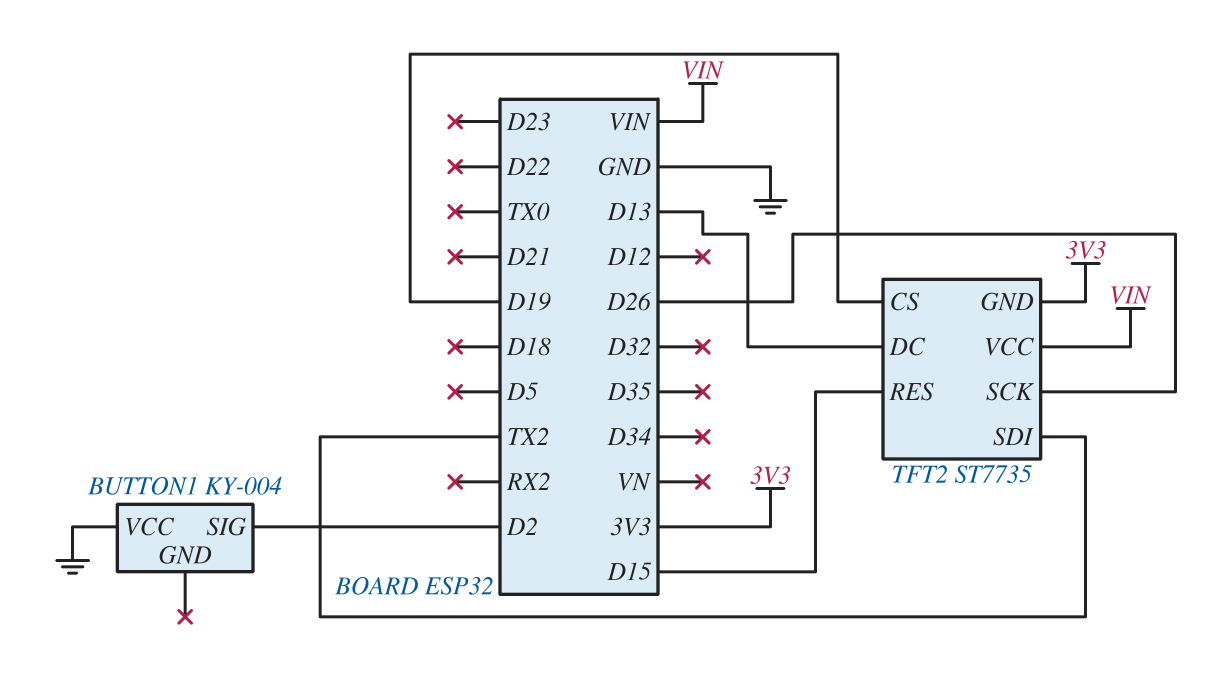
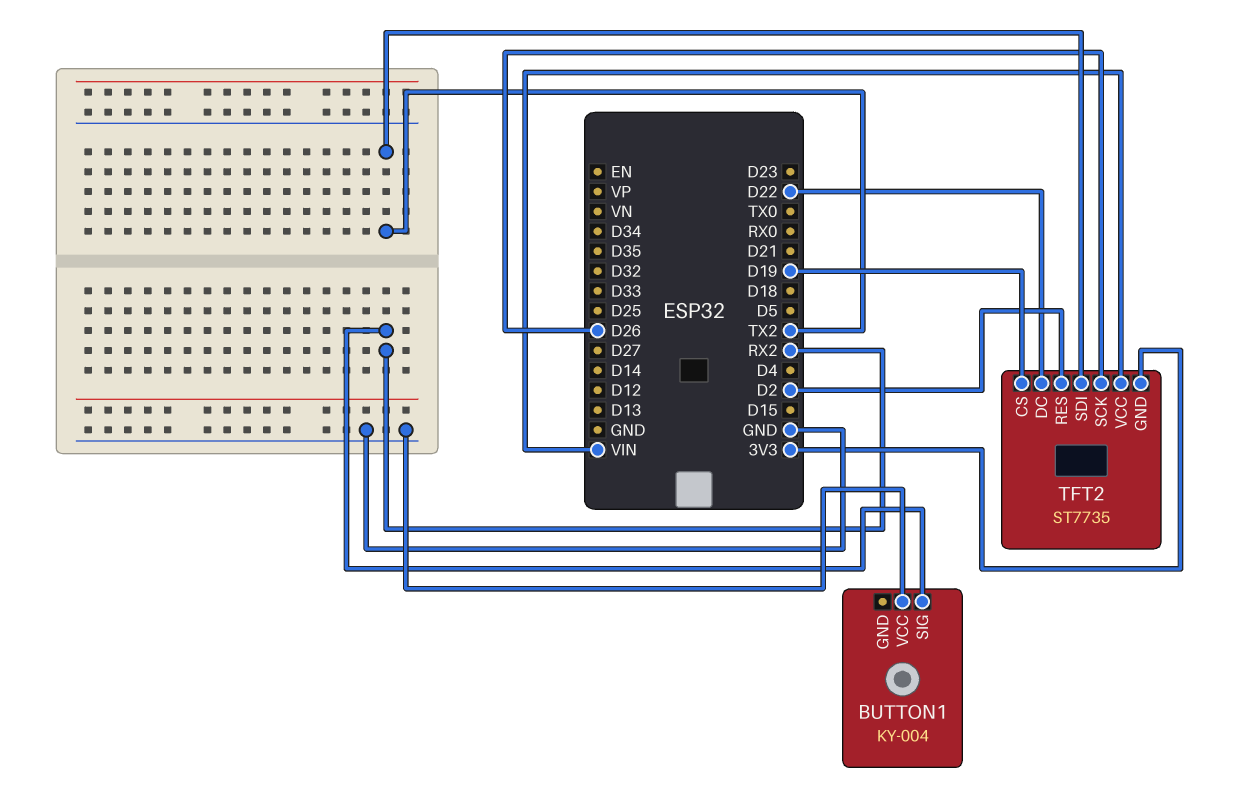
BUTTON1 pin SIG: D2 -> RX2
TFT2 pin DC: D13 -> D22
TFT2 pin RES: D15 -> D2

